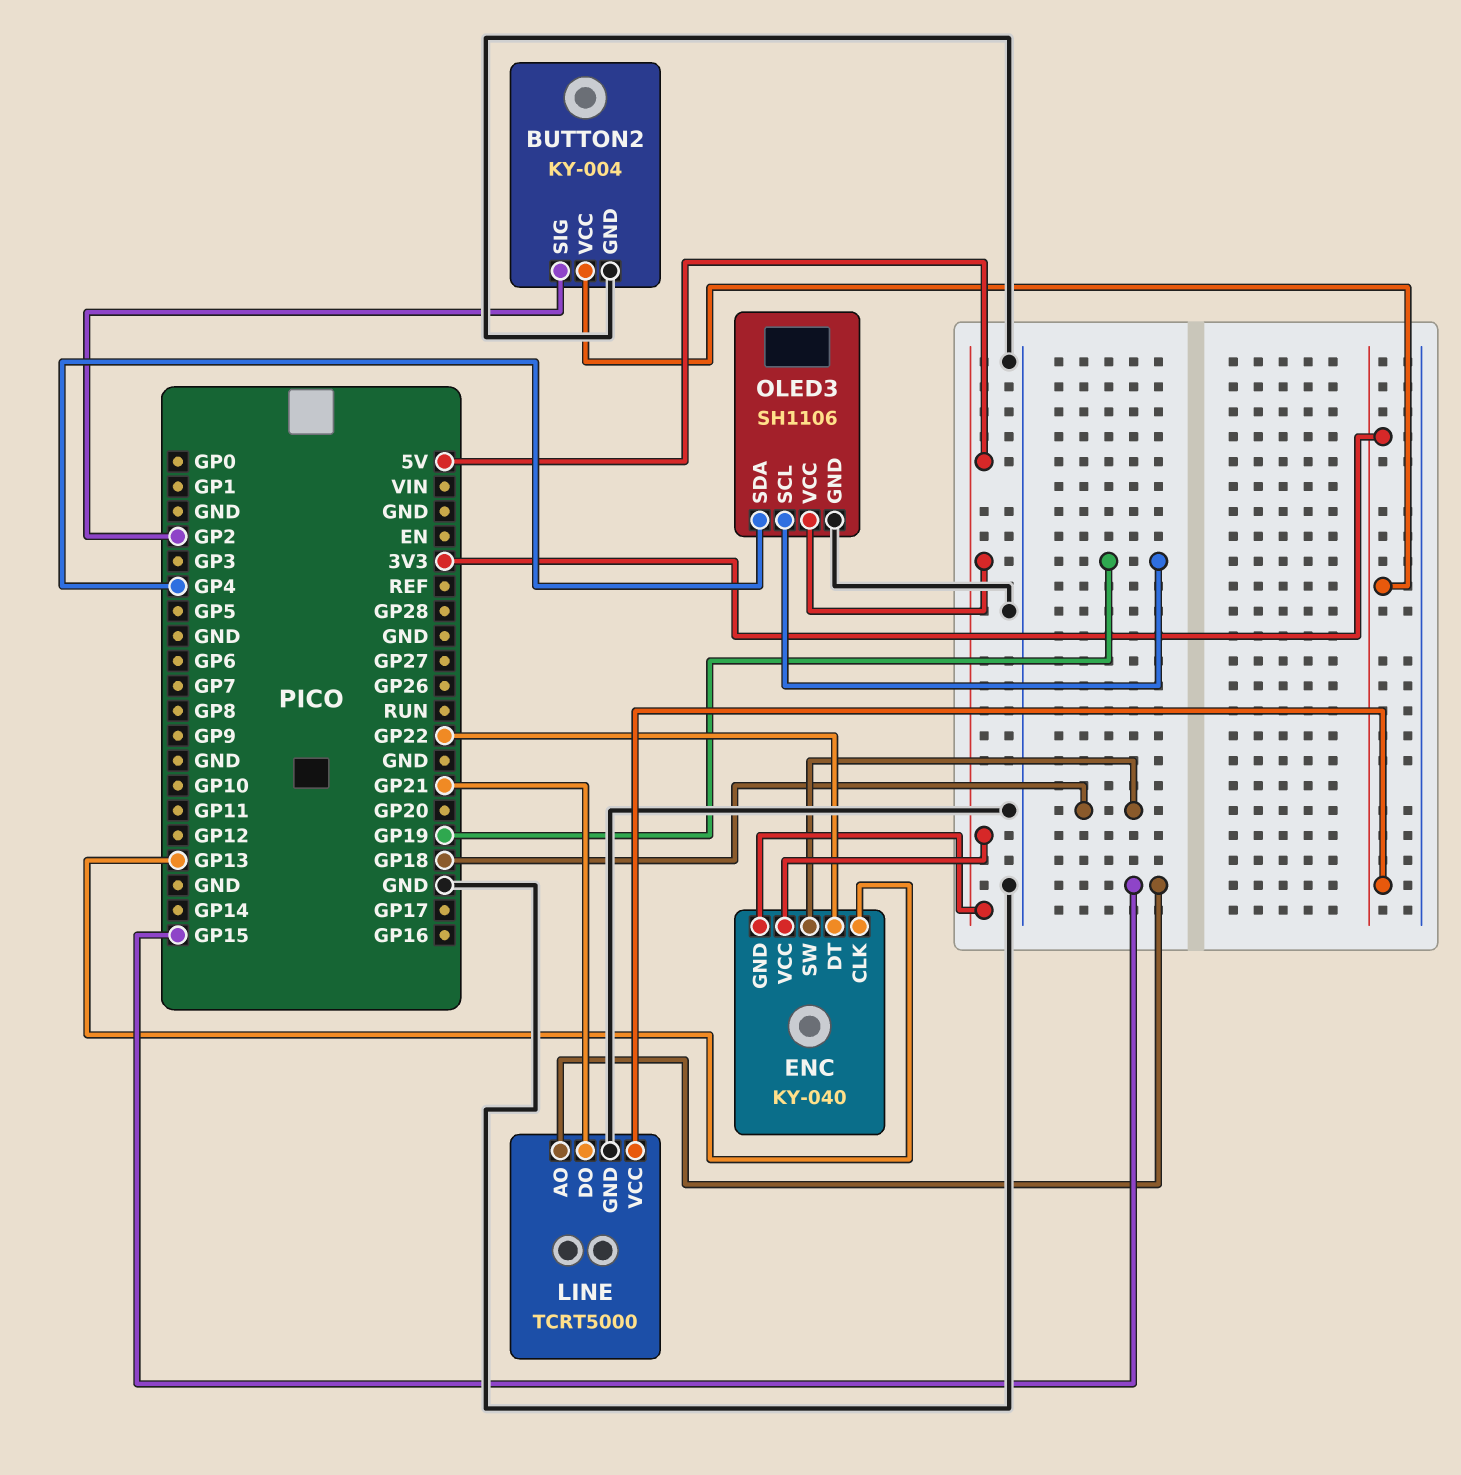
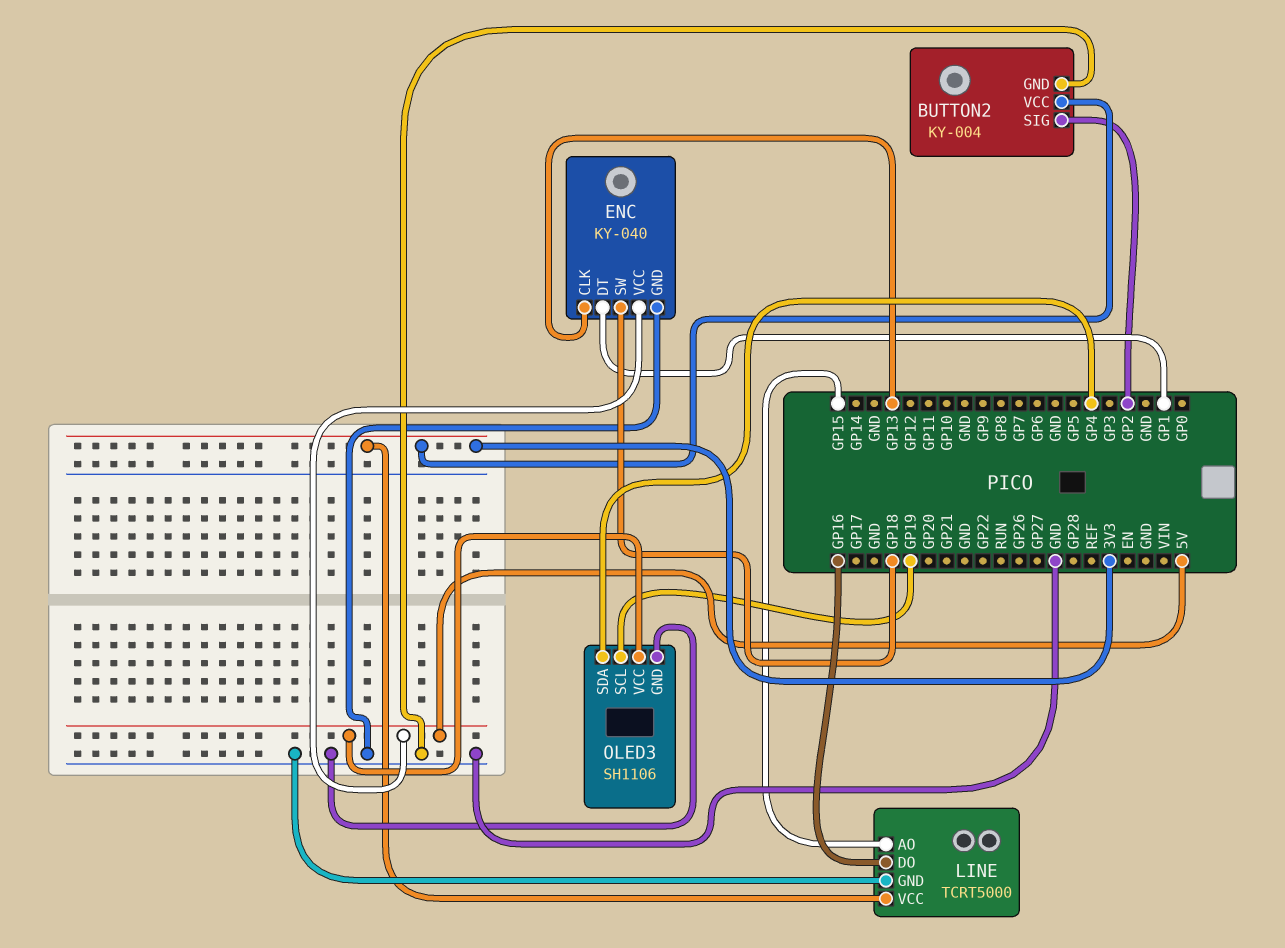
ENC pin DT: GP22 -> GP1
ENC pin GND: 5V -> GND
LINE pin DO: GP21 -> GP16

